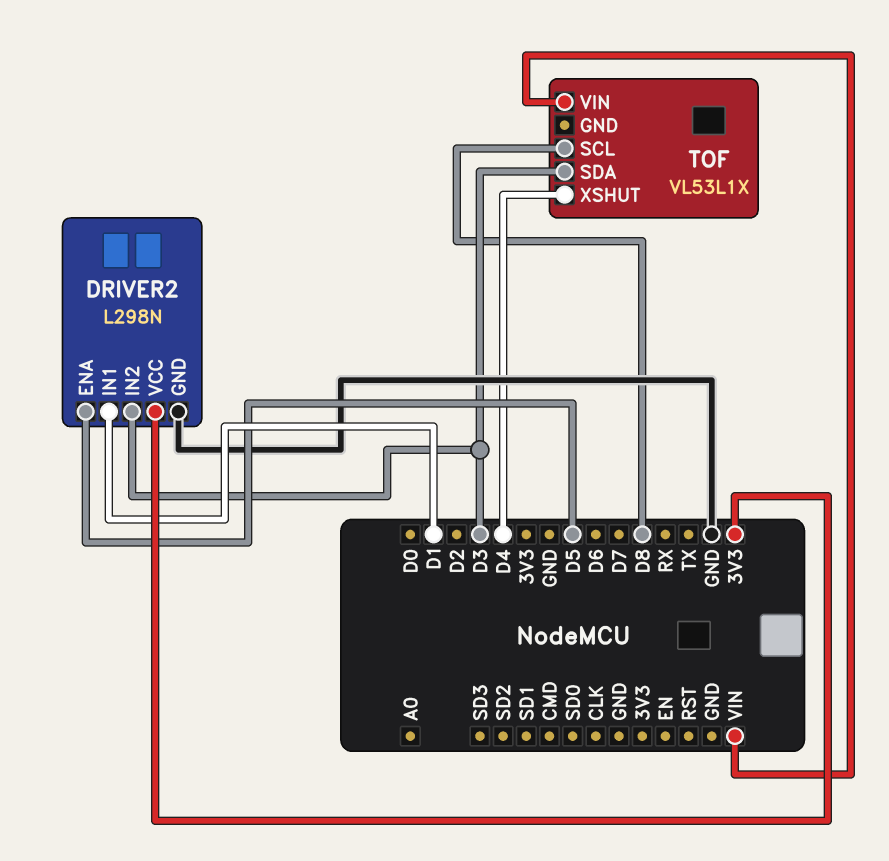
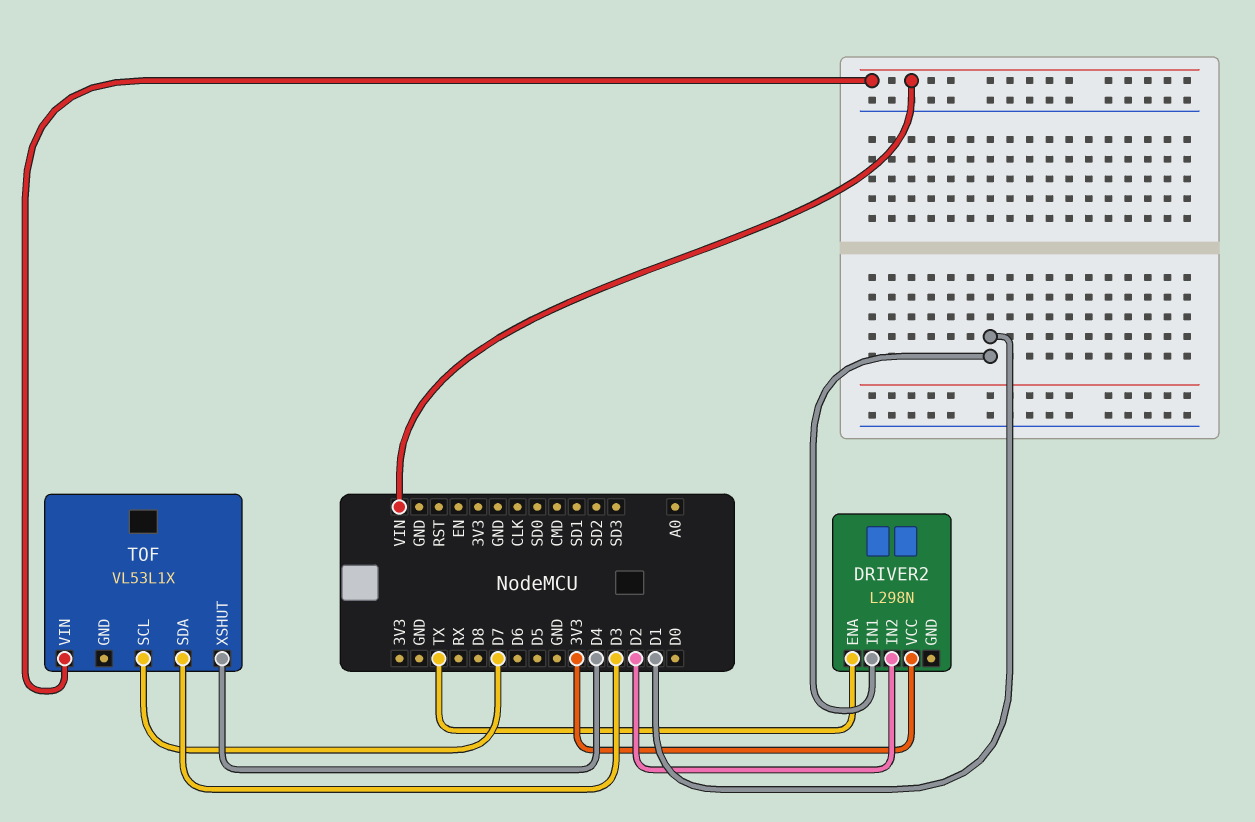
DRIVER2 pin ENA: D5 -> TX
DRIVER2 pin GND: GND -> none
DRIVER2 pin IN2: D3 -> D2
TOF pin SCL: D8 -> D7

